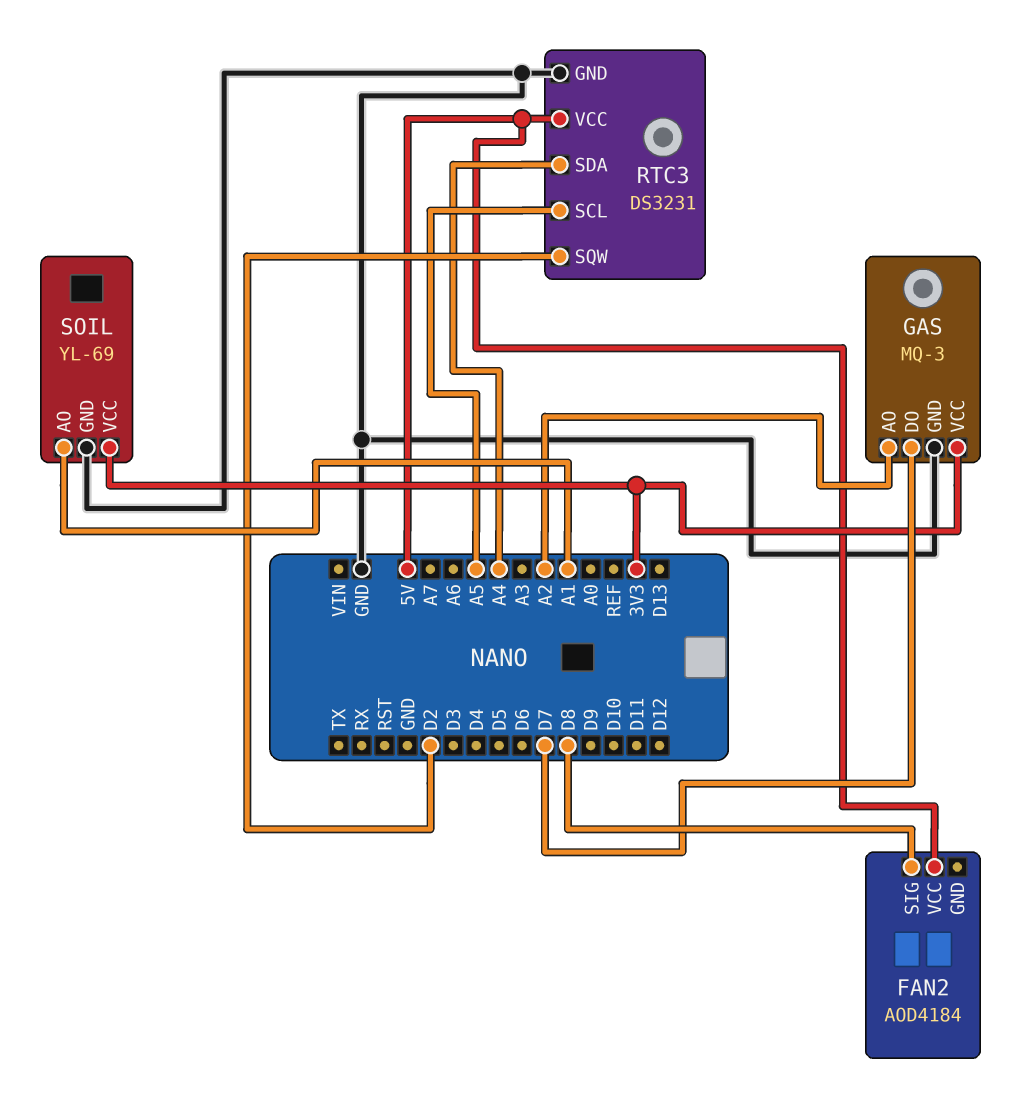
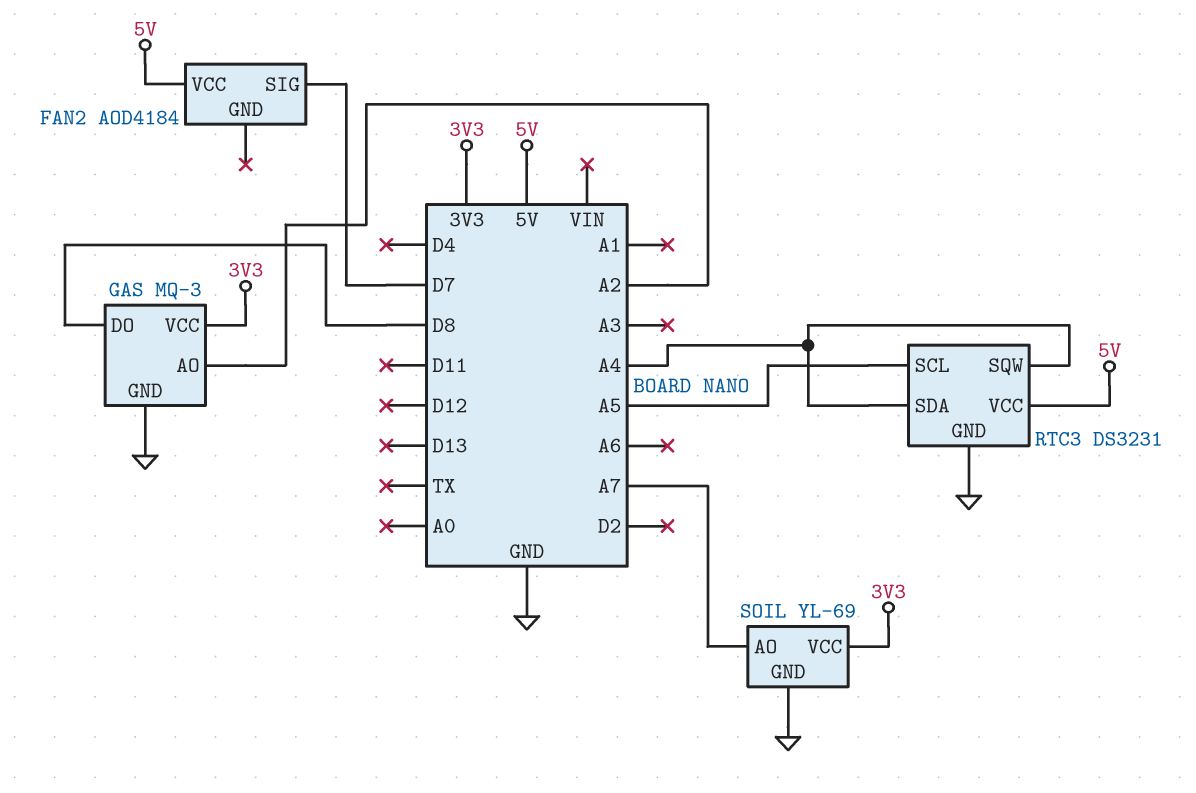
FAN2 pin SIG: D8 -> D7
GAS pin DO: D7 -> D8
RTC3 pin SQW: D2 -> A4
SOIL pin AO: A1 -> A7

